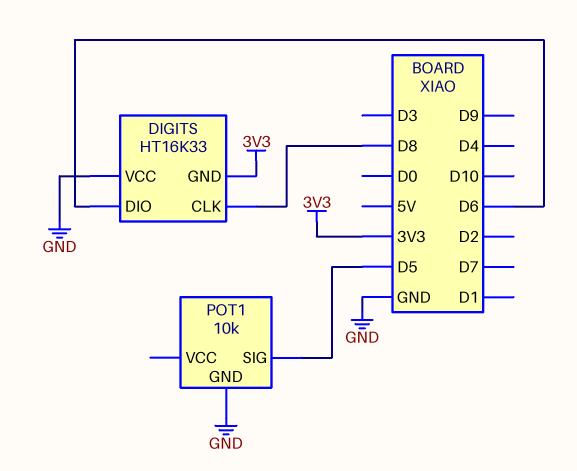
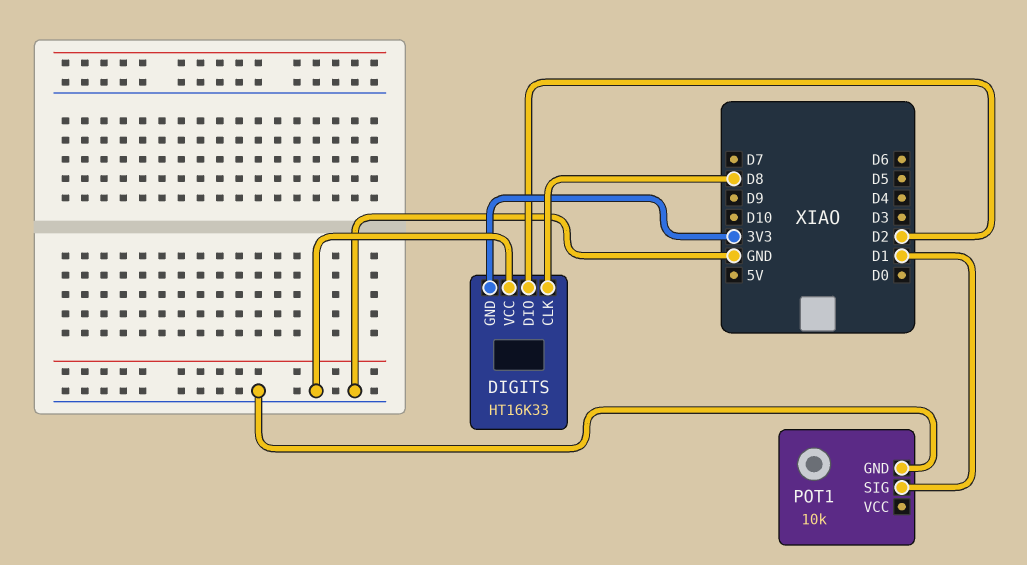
DIGITS pin DIO: D6 -> D2
POT1 pin SIG: D5 -> D1

